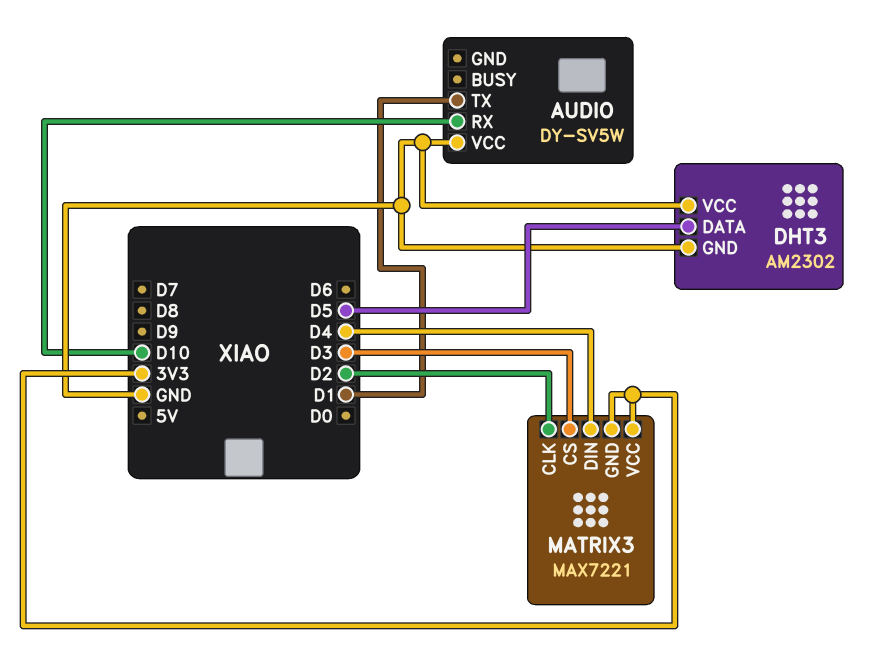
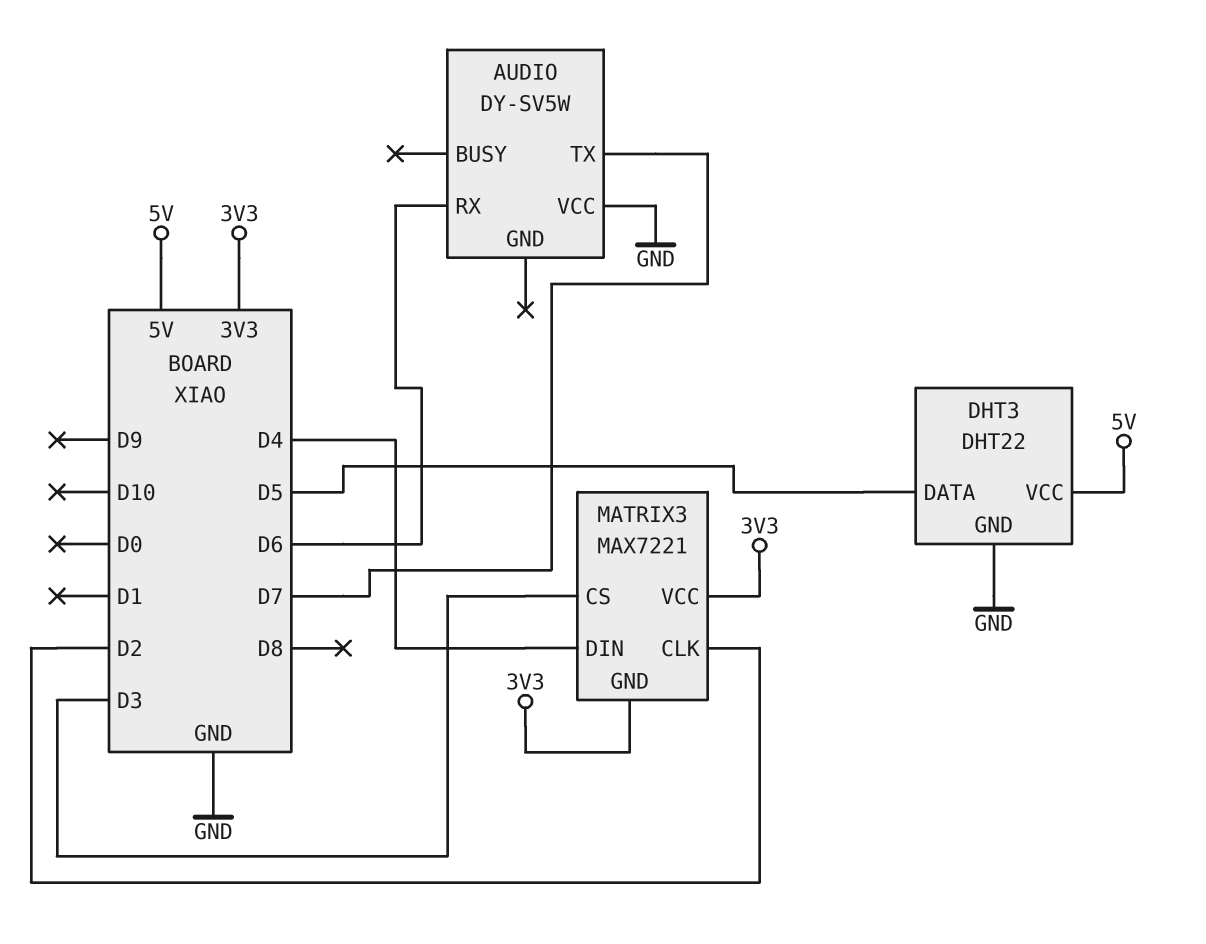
AUDIO pin RX: D10 -> D6
AUDIO pin TX: D1 -> D7
DHT3: AM2302 -> DHT22
DHT3 pin VCC: GND -> 5V

